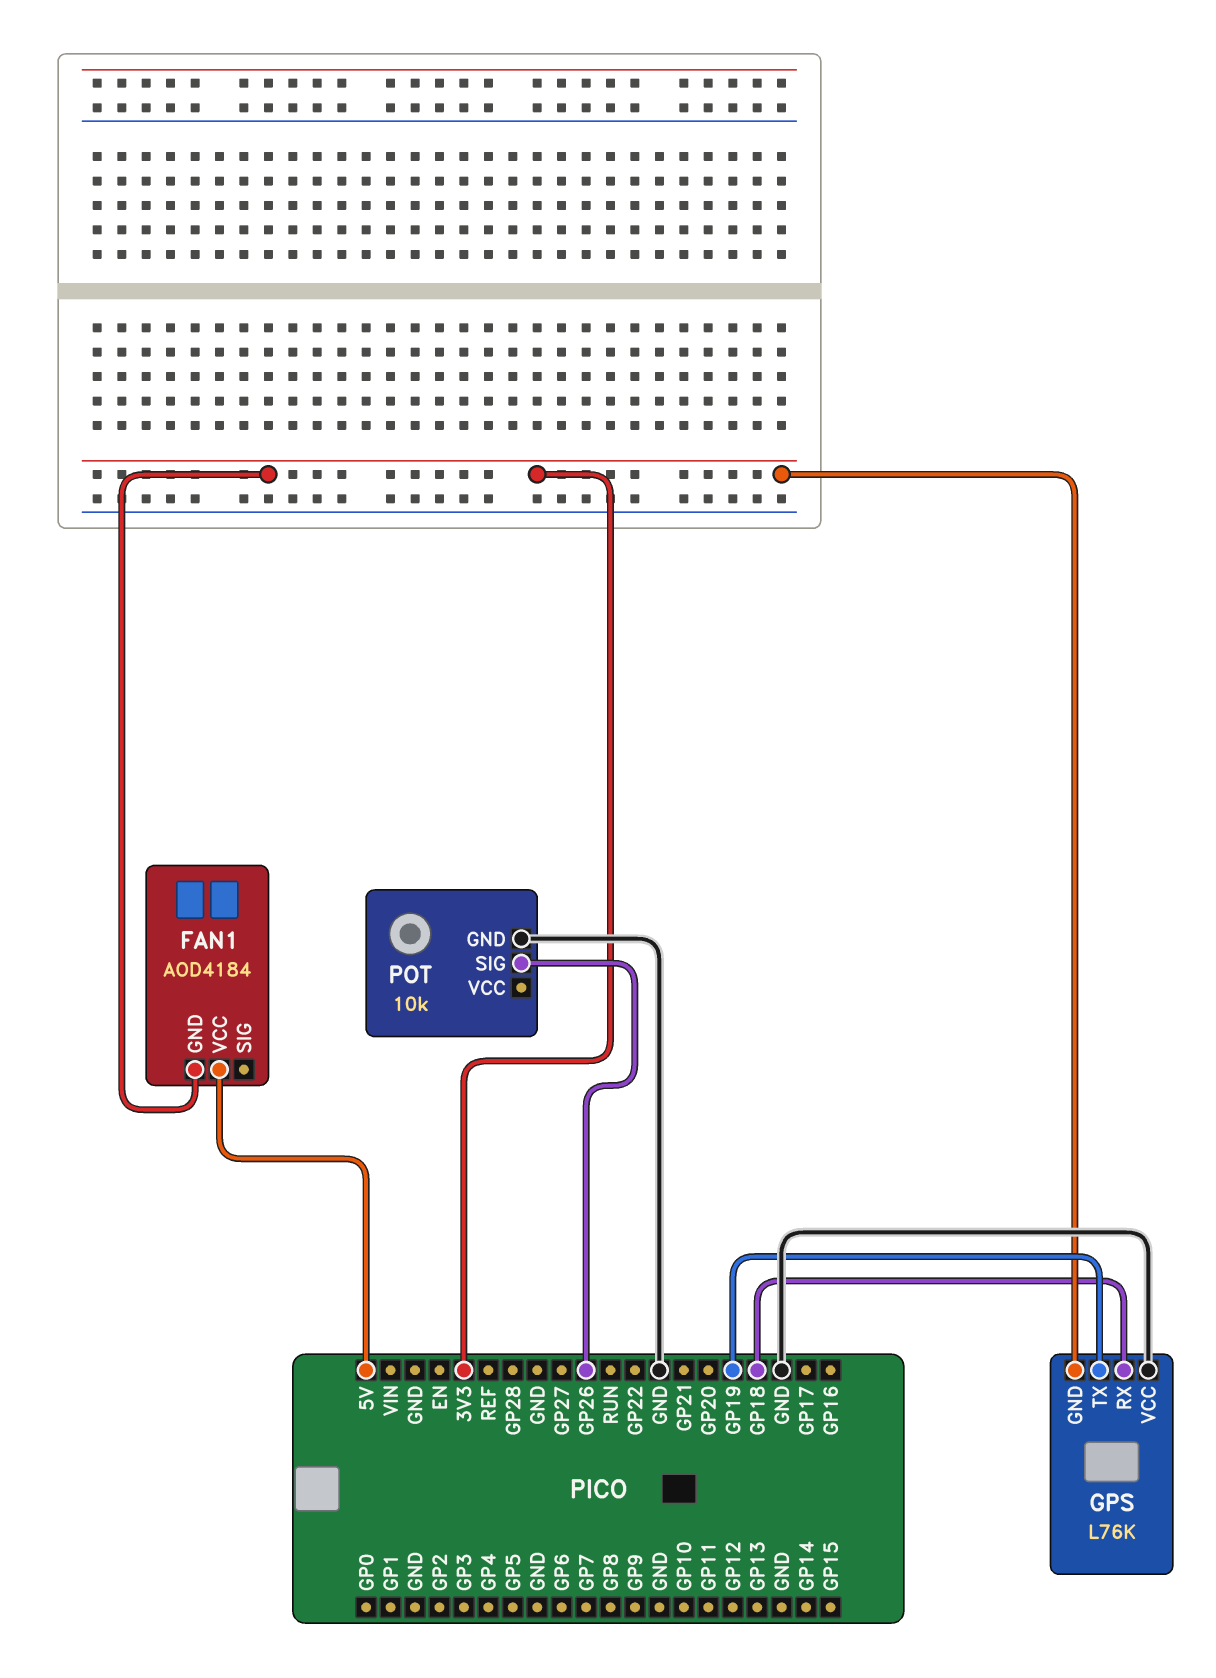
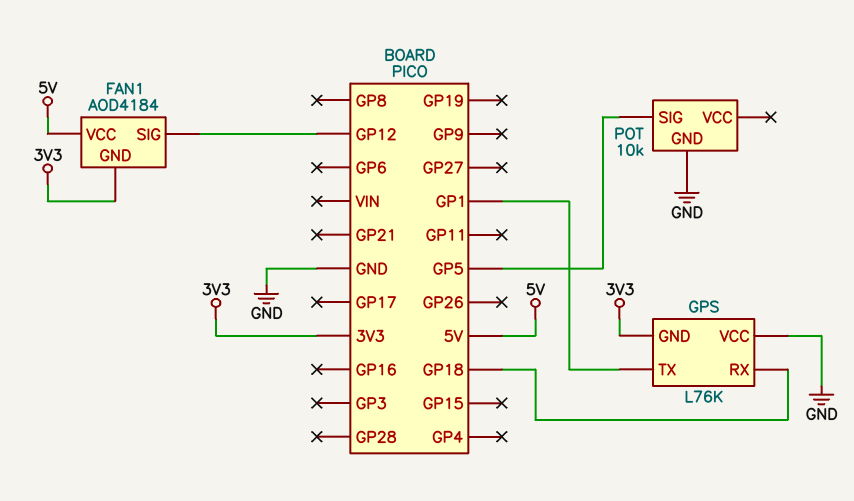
FAN1 pin SIG: none -> GP12
GPS pin TX: GP19 -> GP1
POT pin SIG: GP26 -> GP5

